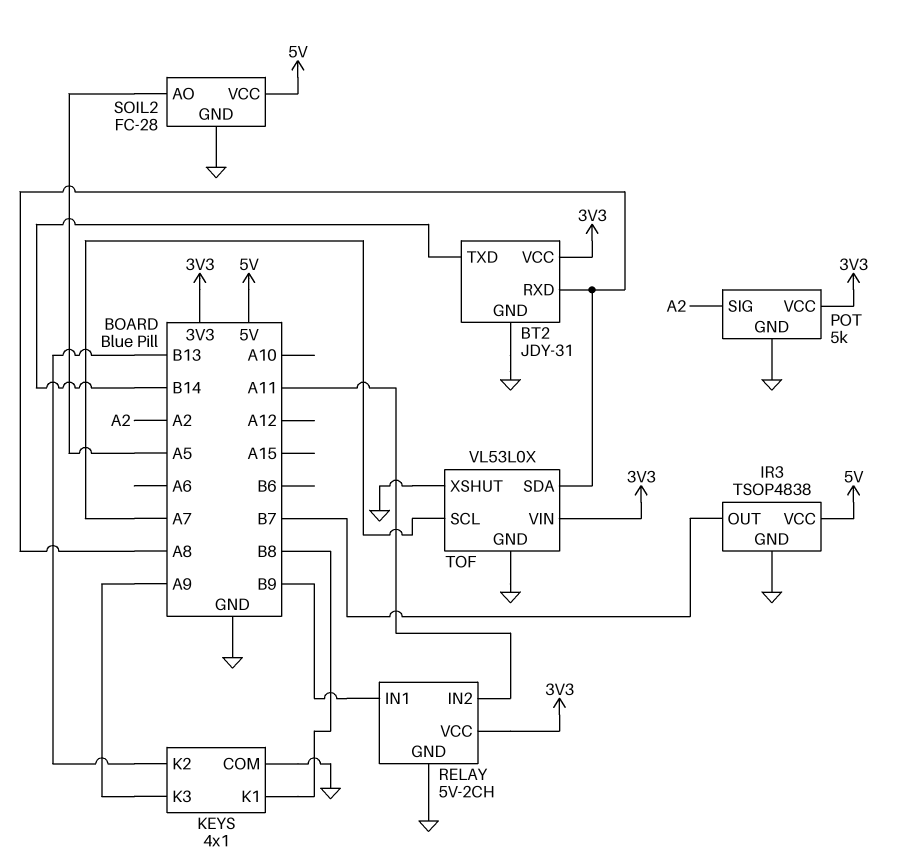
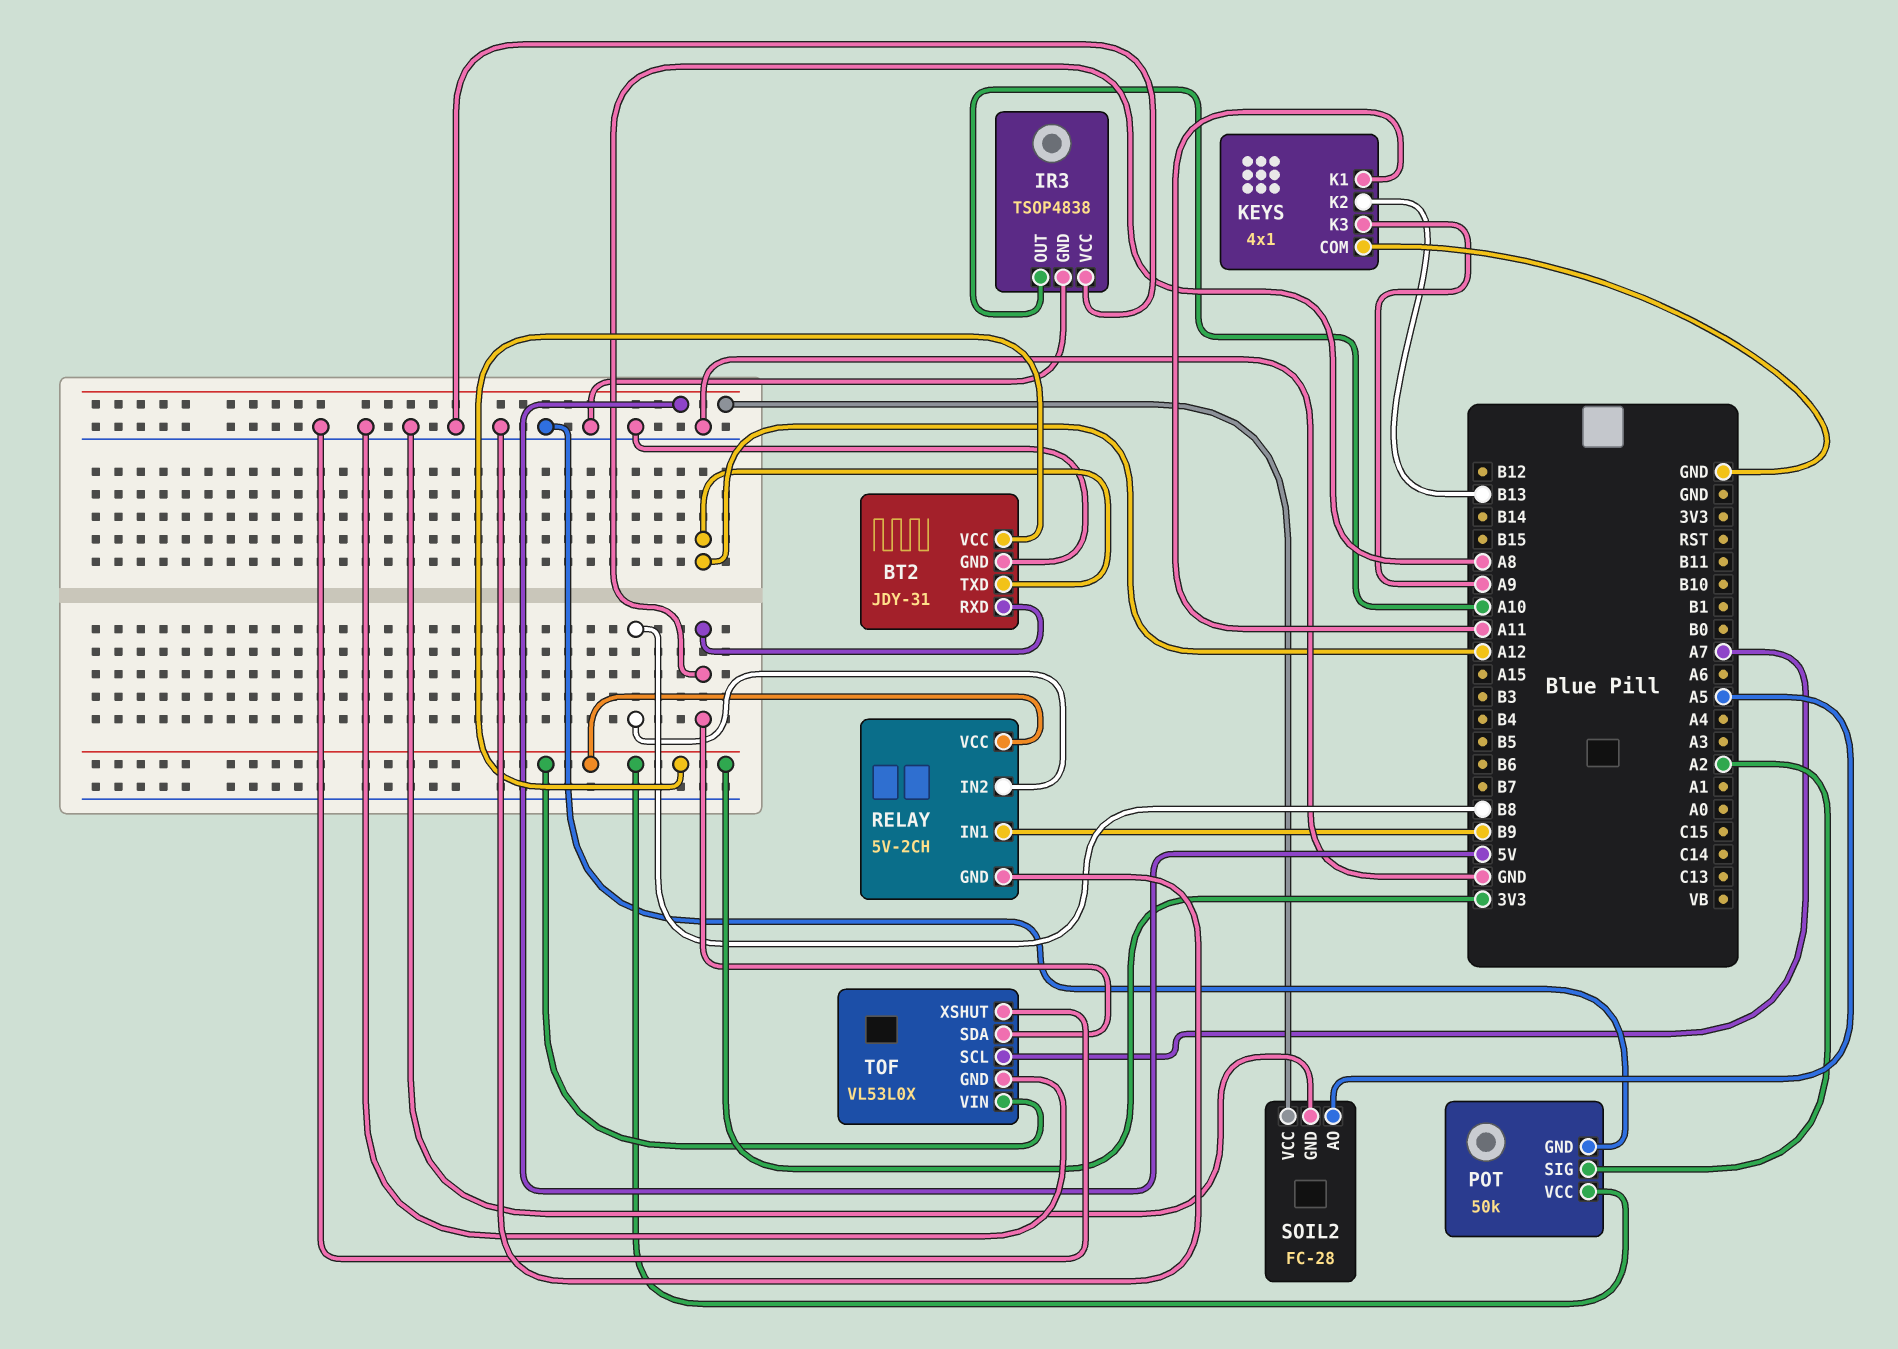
BT2 pin TXD: B14 -> A12
IR3 pin OUT: B7 -> A10
IR3 pin VCC: 5V -> GND
KEYS pin K1: B8 -> A11
POT: 5k -> 50k
RELAY pin IN2: A11 -> B8

